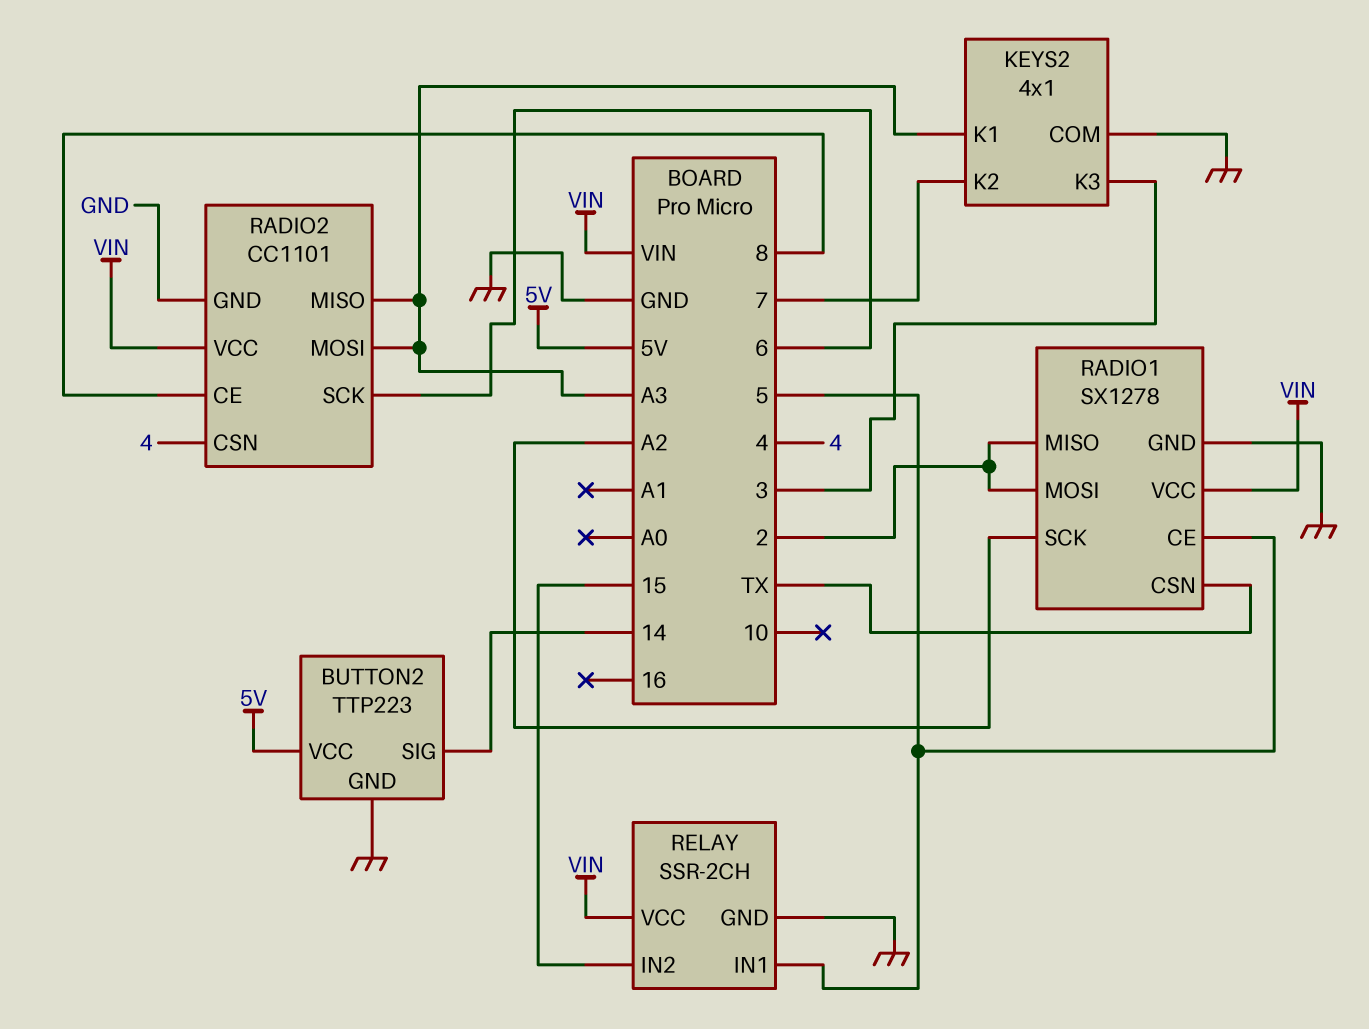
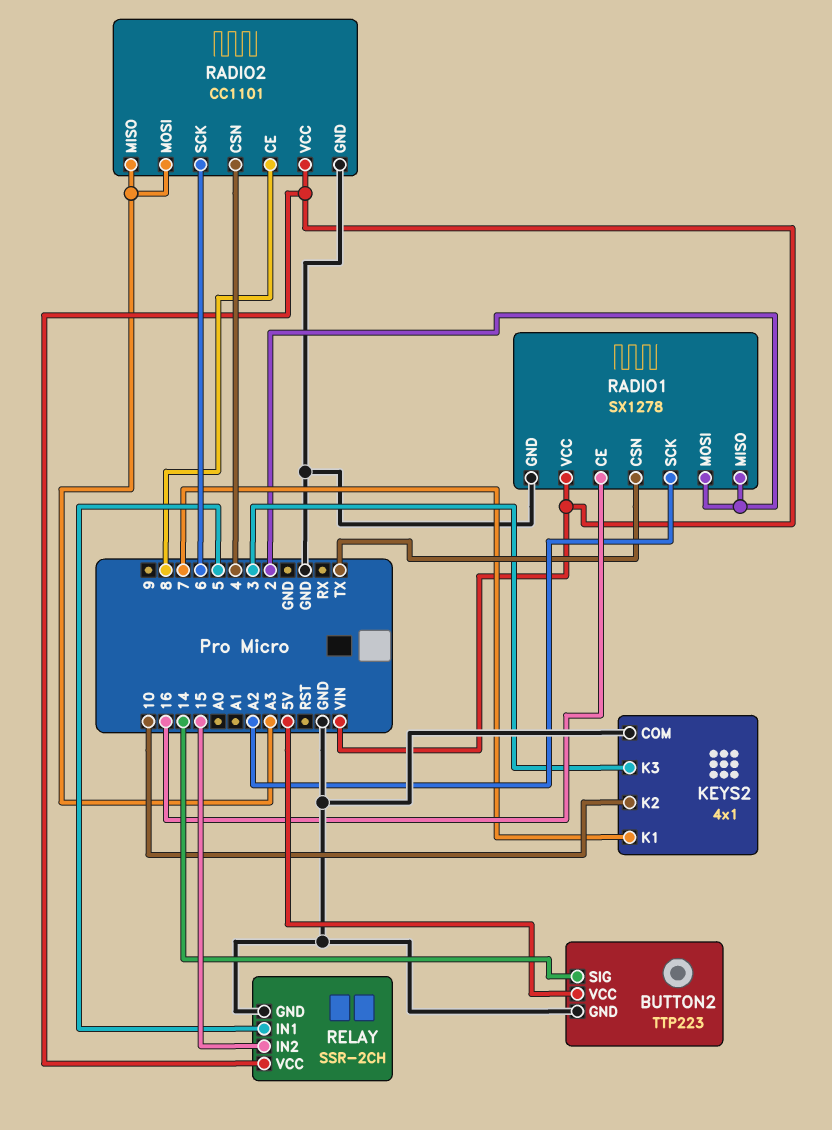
KEYS2 pin K1: A3 -> 7
KEYS2 pin K2: 7 -> 10
RADIO1 pin CE: 5 -> 16

